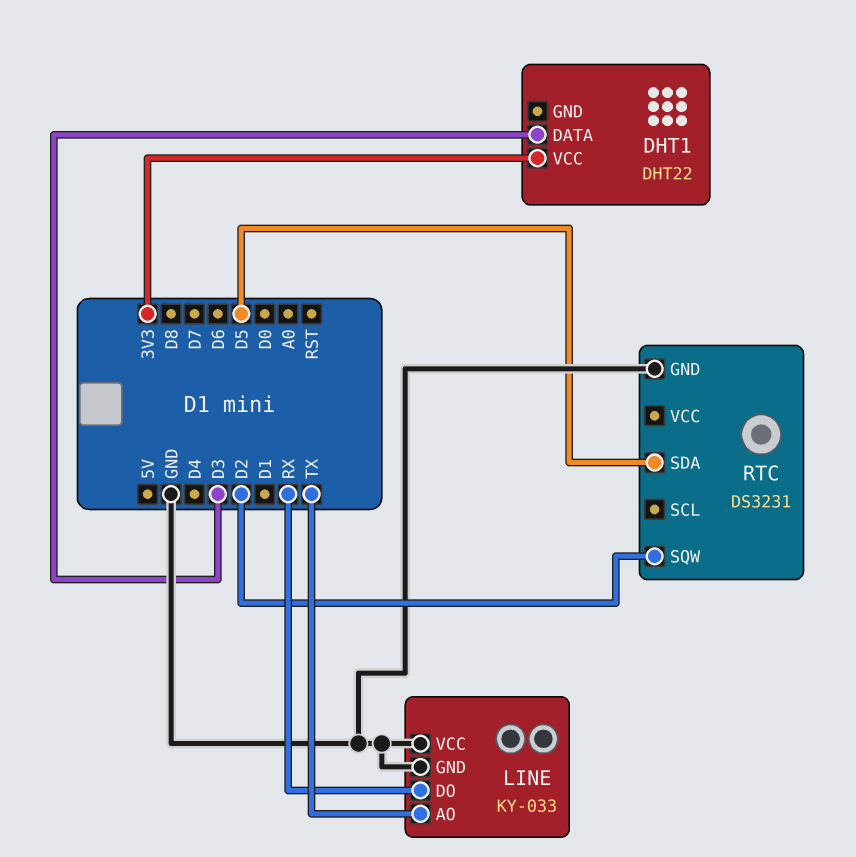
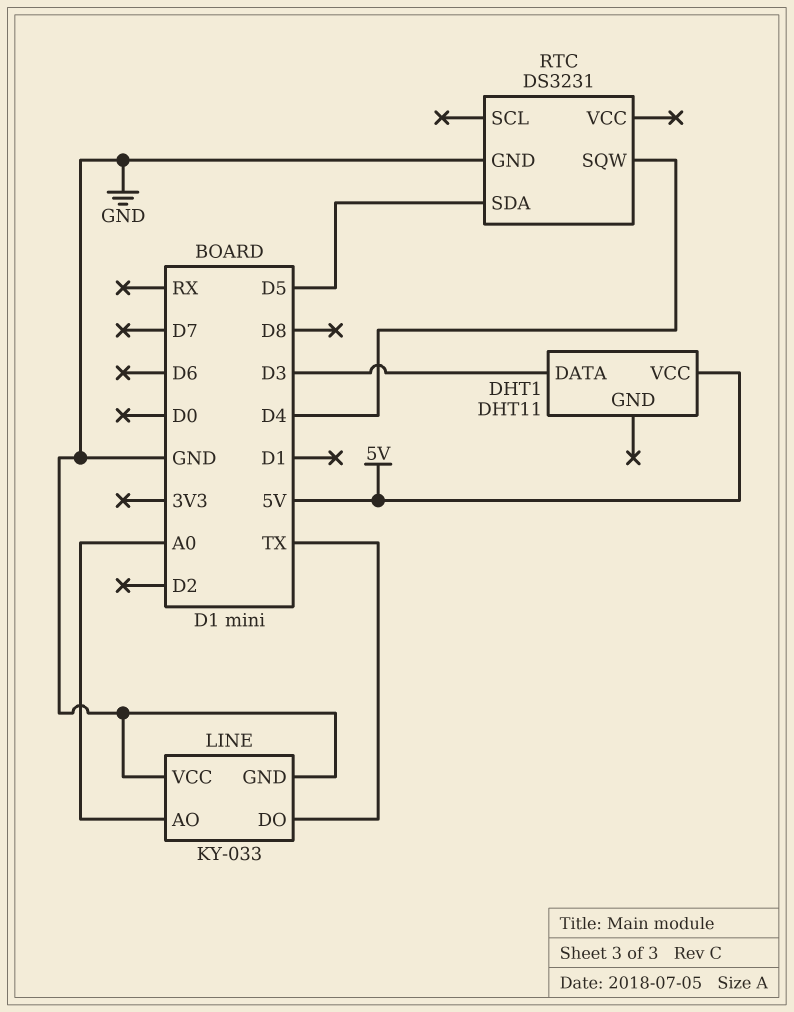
DHT1: DHT22 -> DHT11
DHT1 pin VCC: 3V3 -> 5V
LINE pin AO: TX -> A0
LINE pin DO: RX -> TX
RTC pin SQW: D2 -> D4

